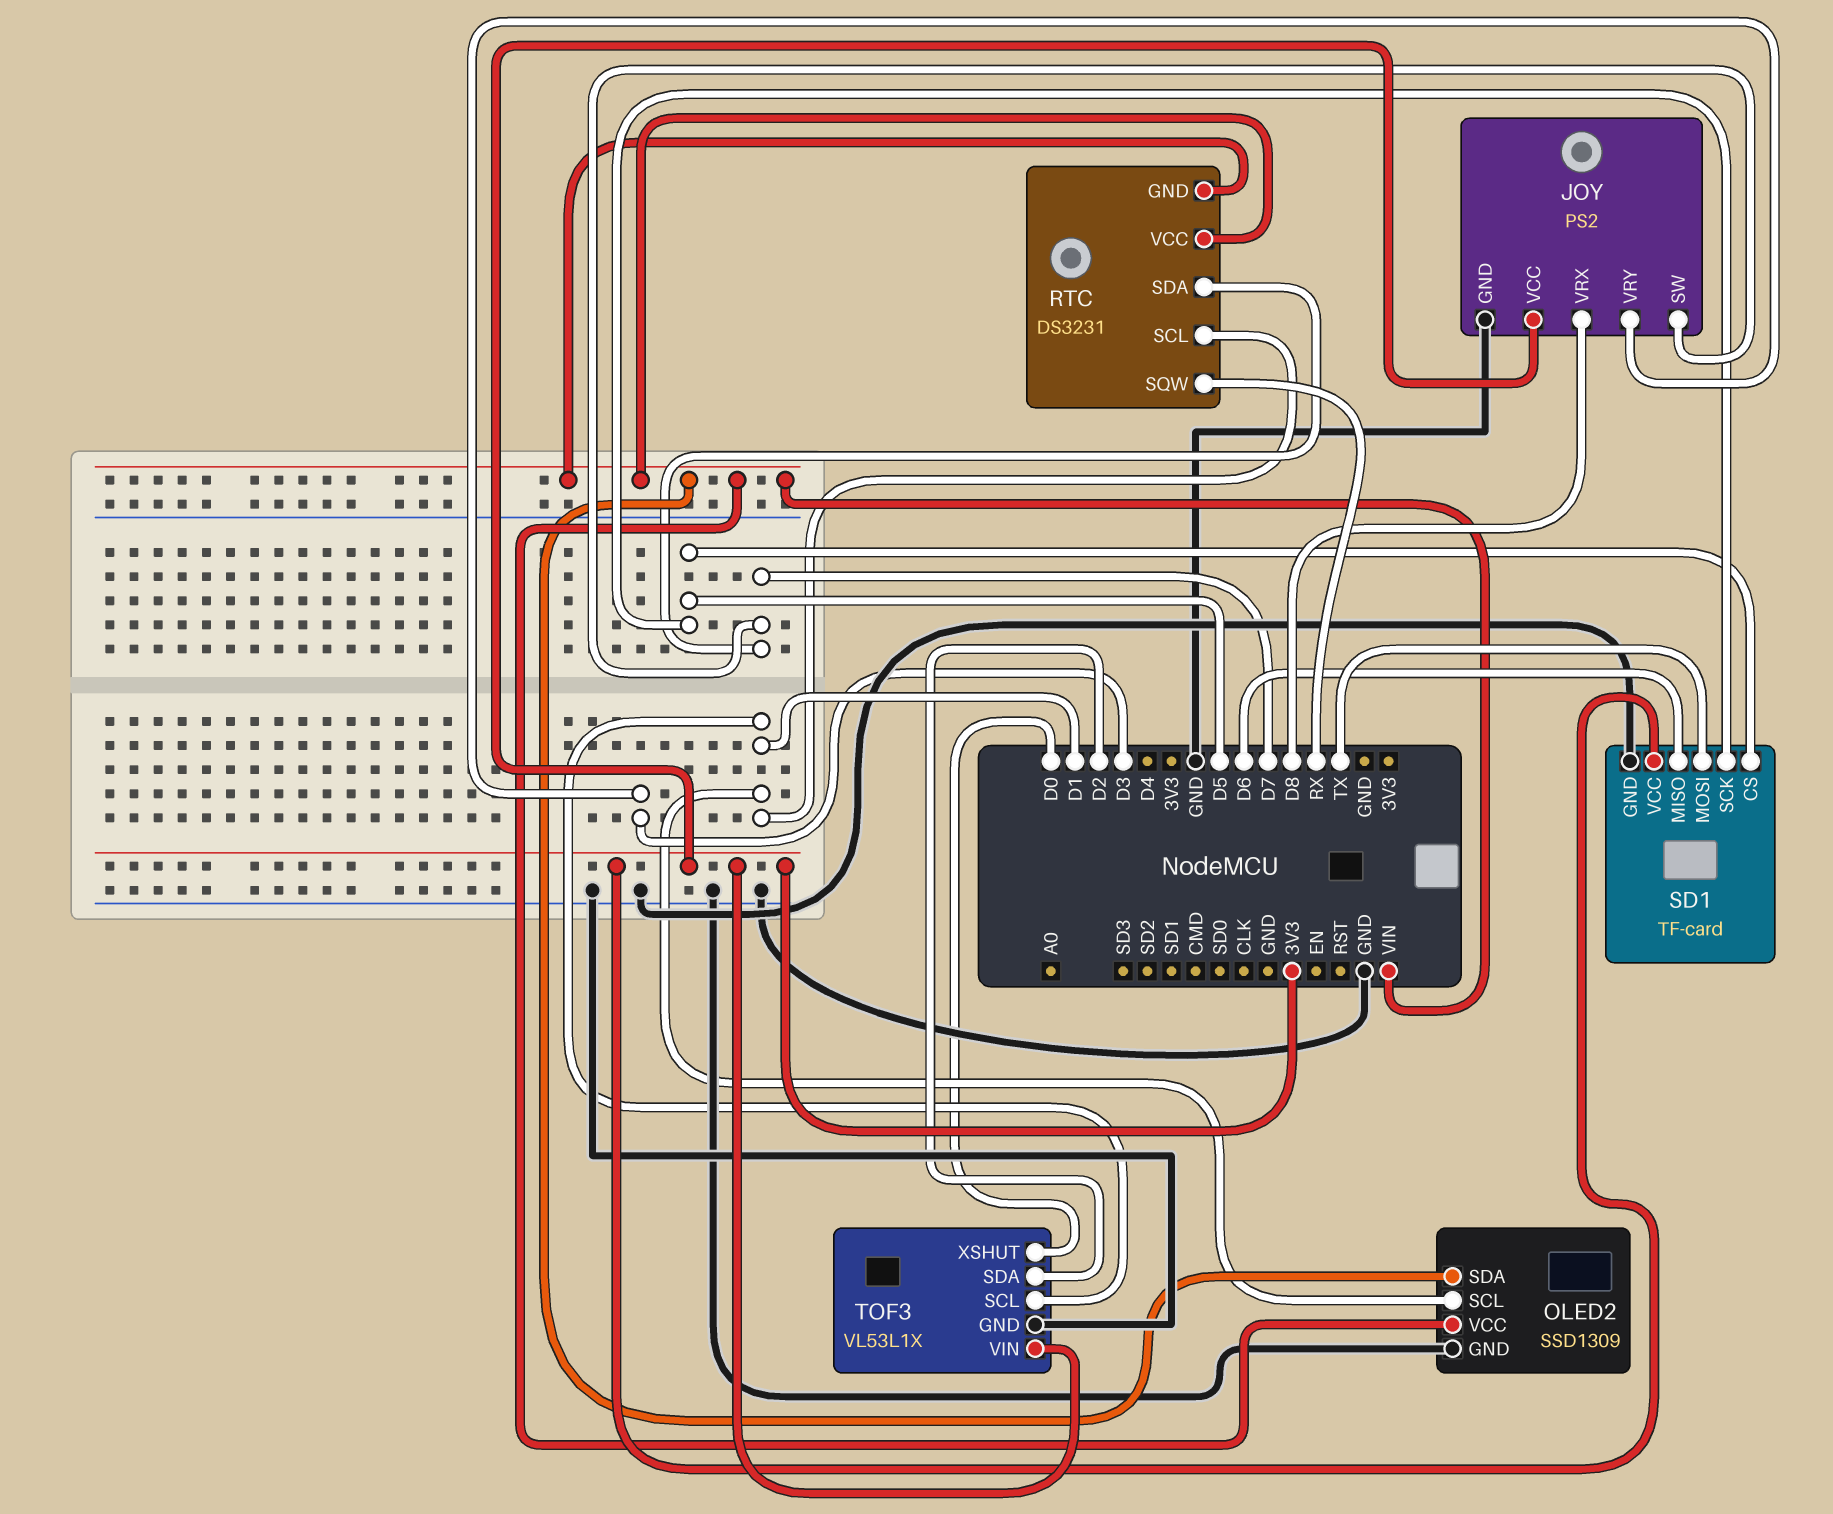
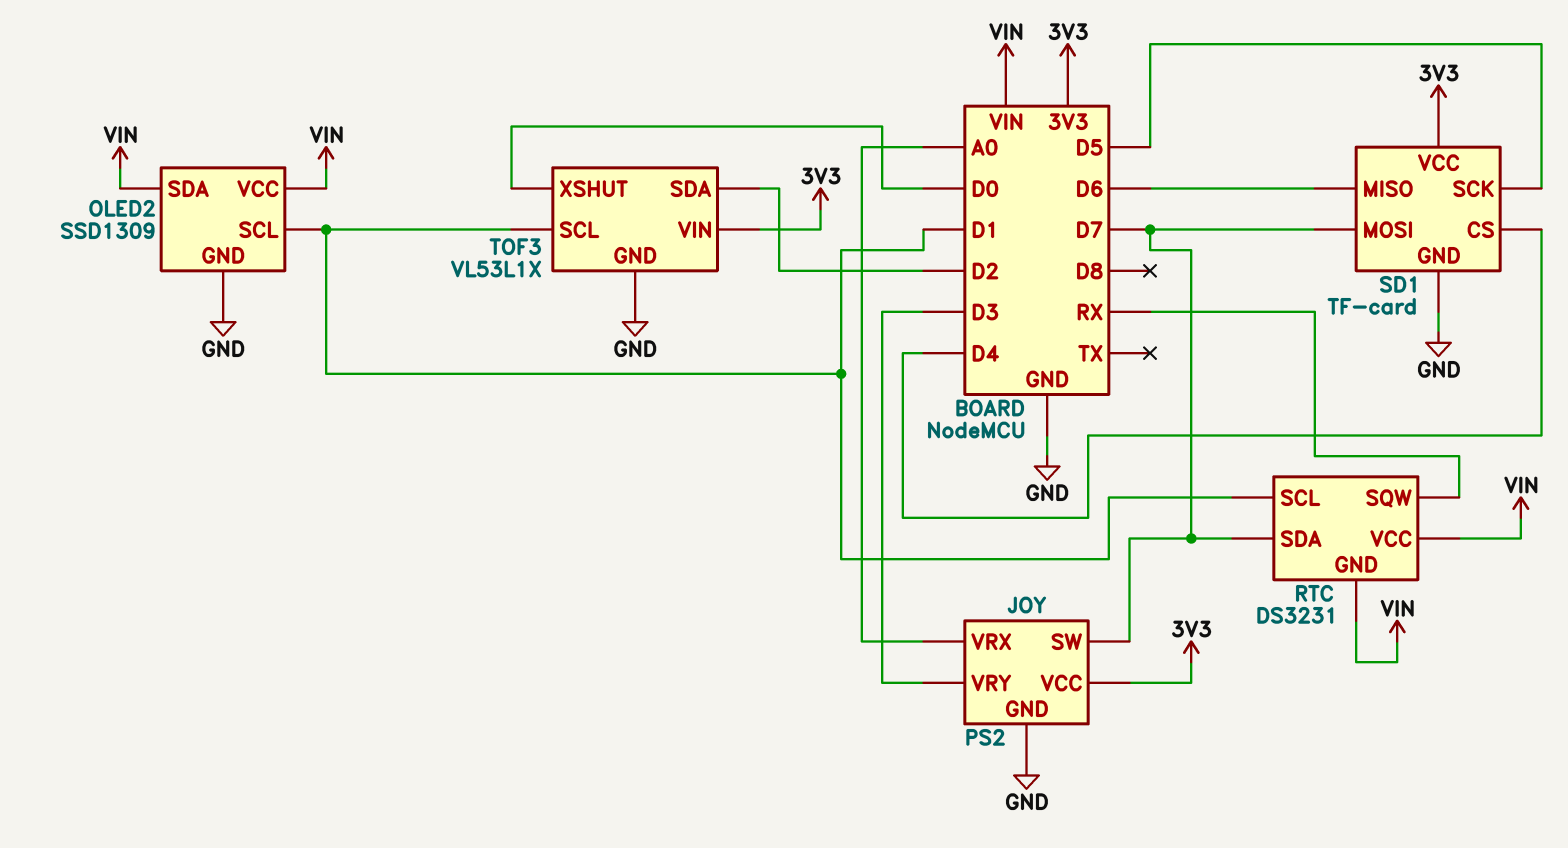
JOY pin VRX: D8 -> A0
SD1 pin CS: D5 -> D4
SD1 pin MOSI: TX -> D7

